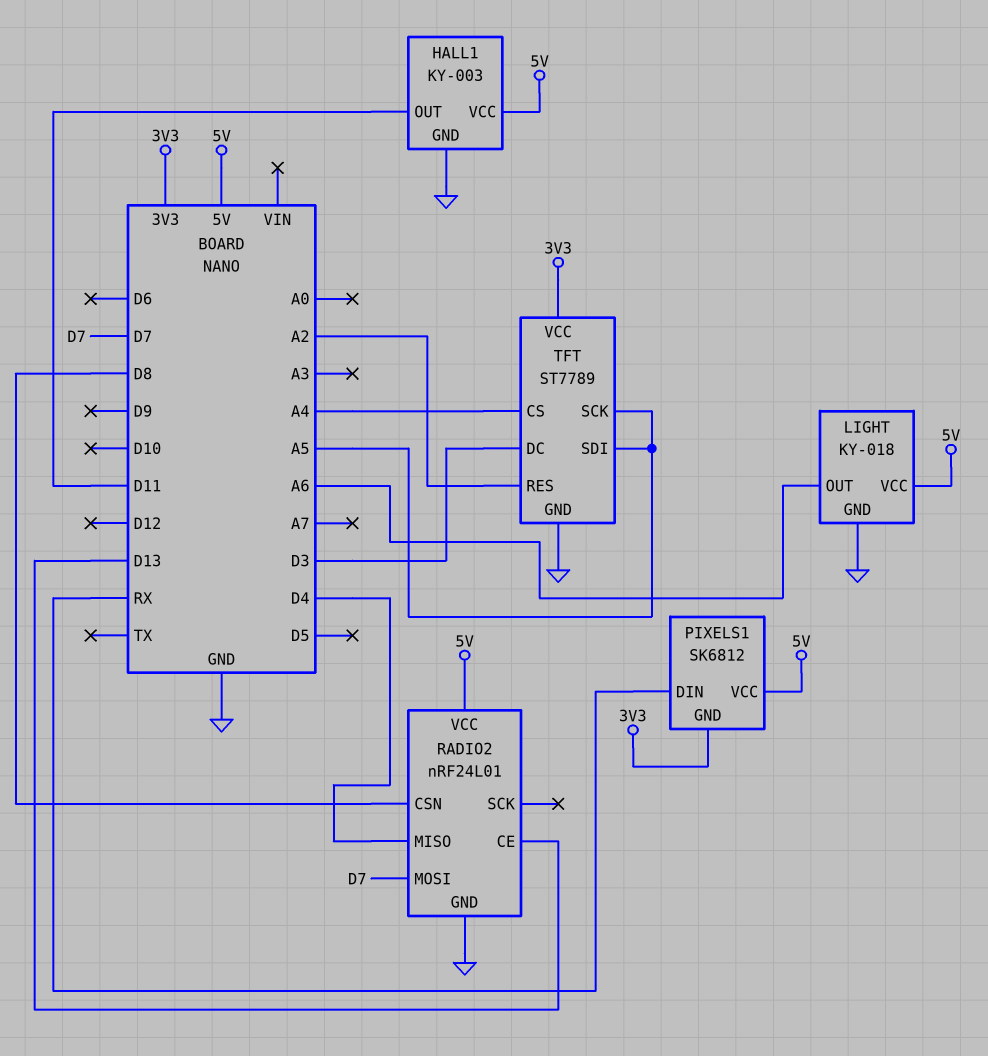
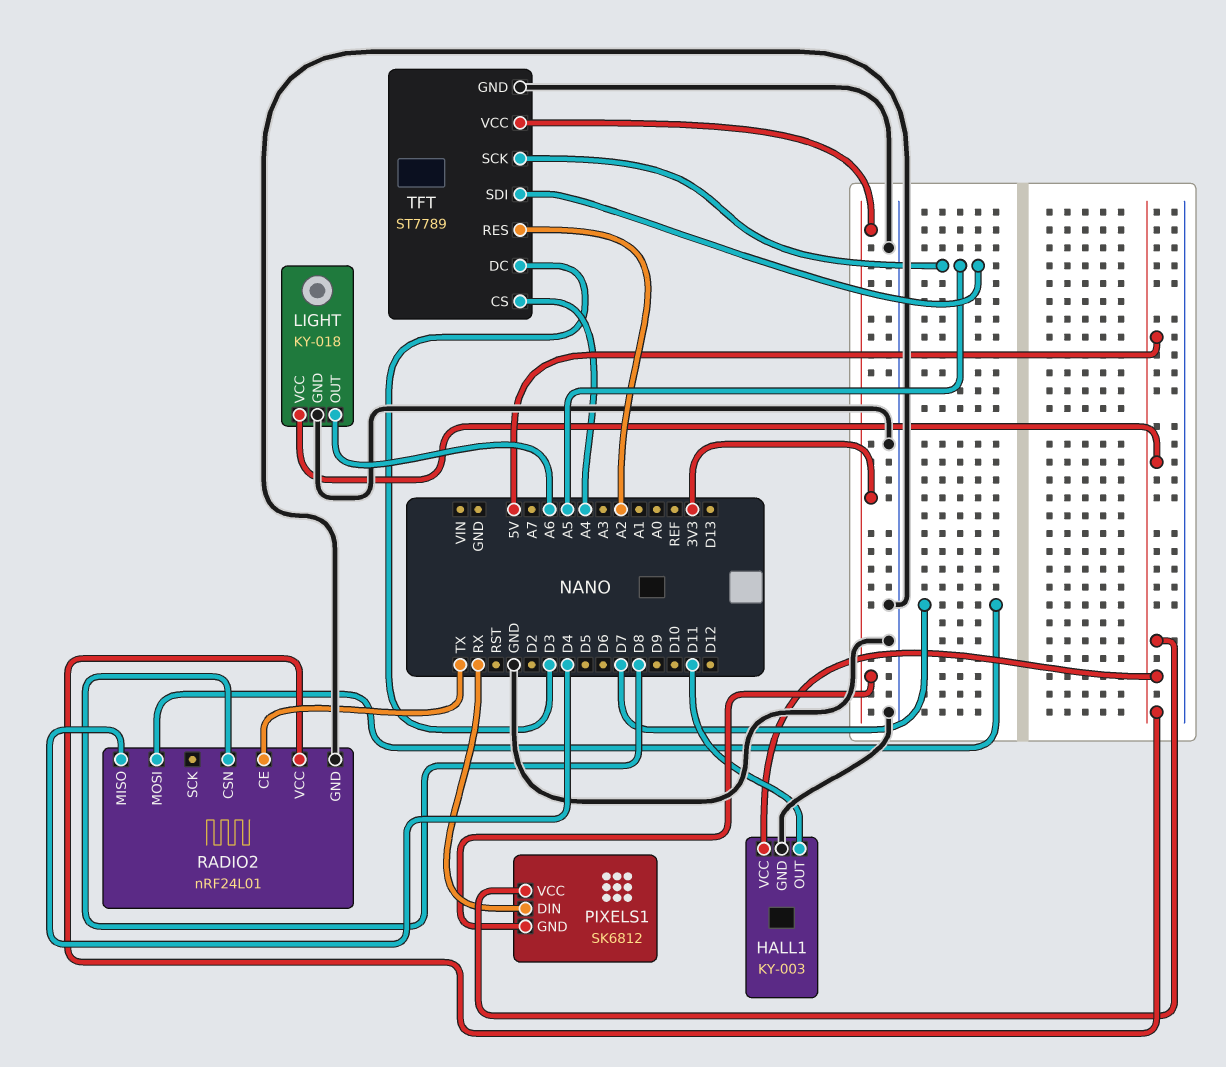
RADIO2 pin CE: D13 -> TX

